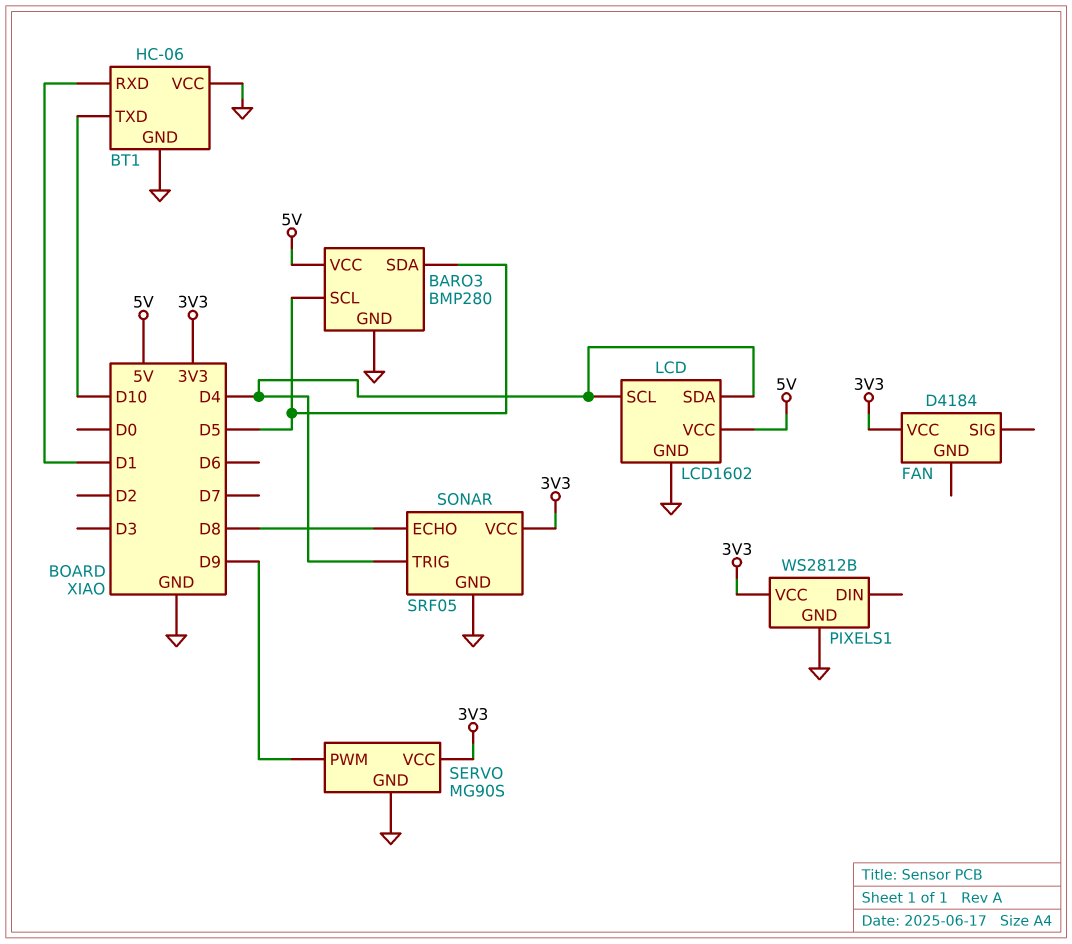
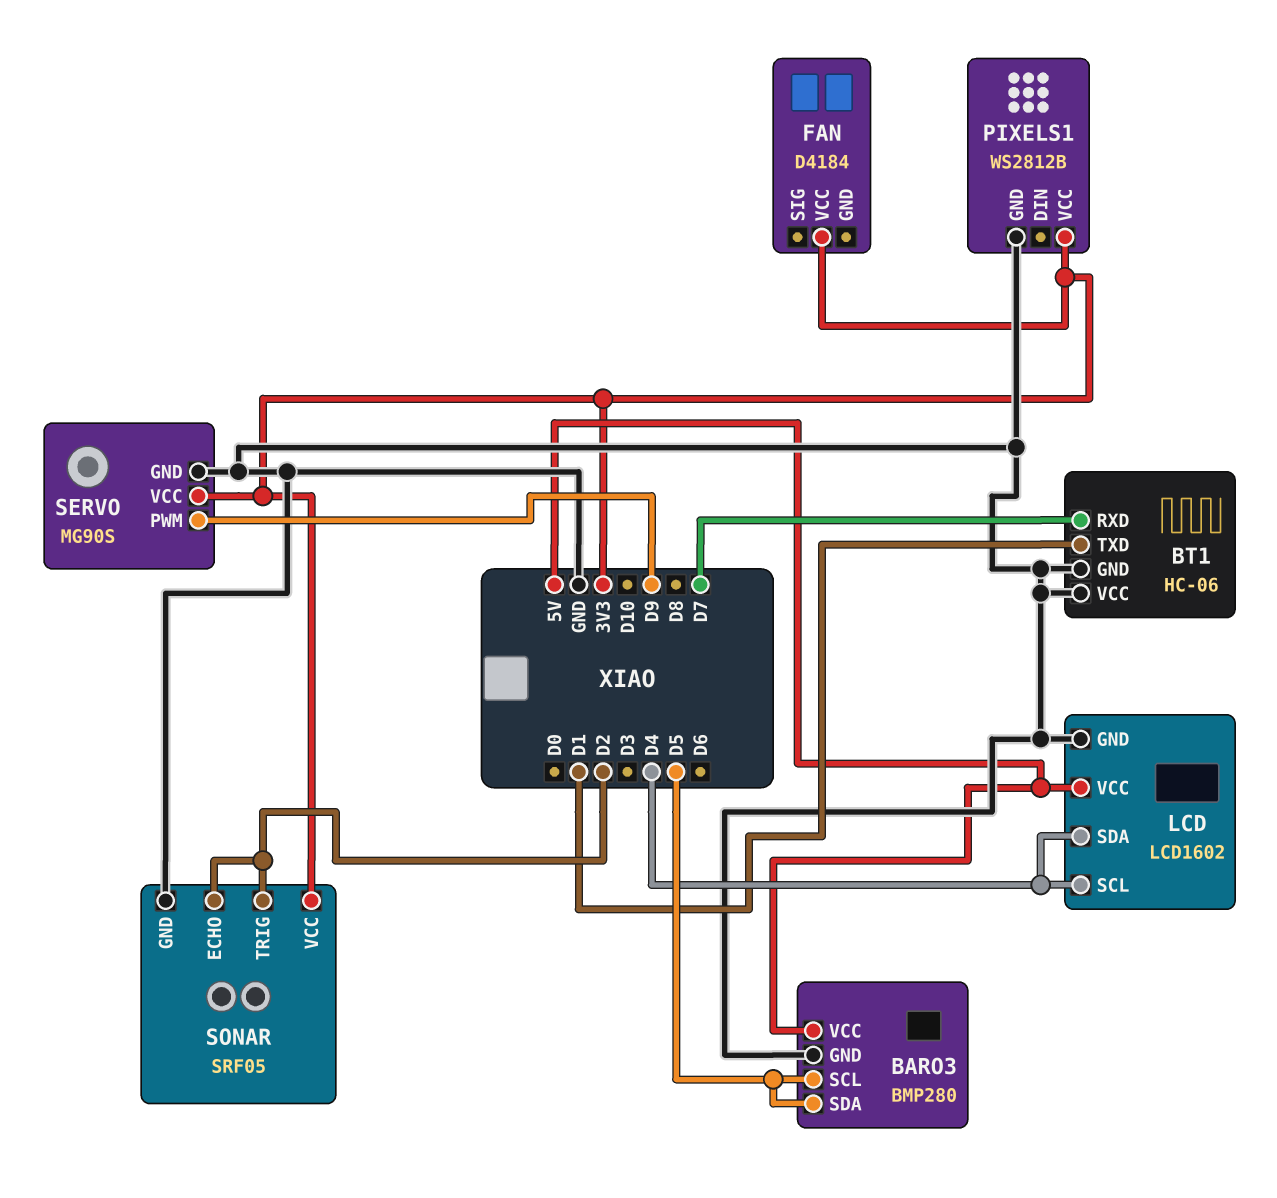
BT1 pin RXD: D1 -> D7
BT1 pin TXD: D10 -> D1
SONAR pin ECHO: D8 -> D2
SONAR pin TRIG: D4 -> D2

